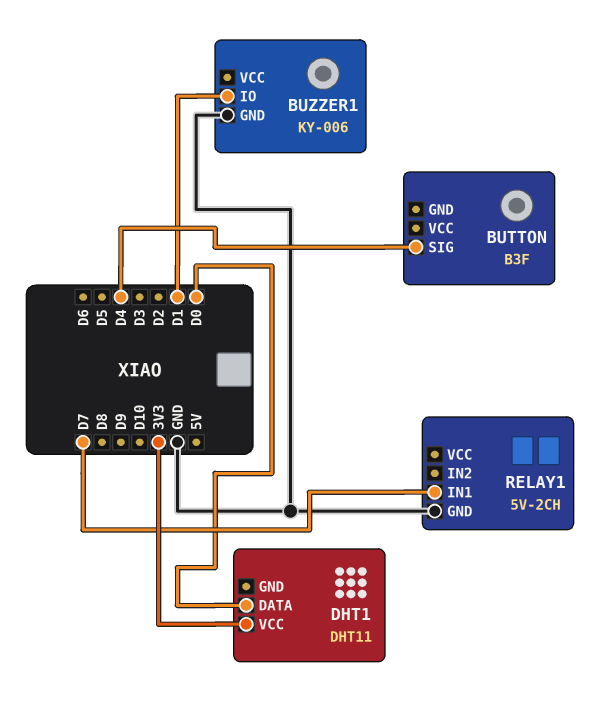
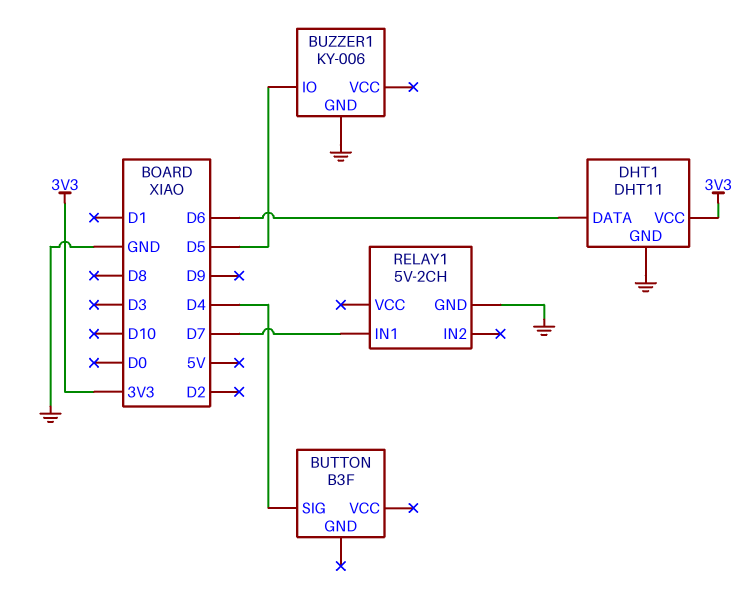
BUZZER1 pin IO: D1 -> D5
DHT1 pin DATA: D0 -> D6
DHT1 pin GND: none -> GND

